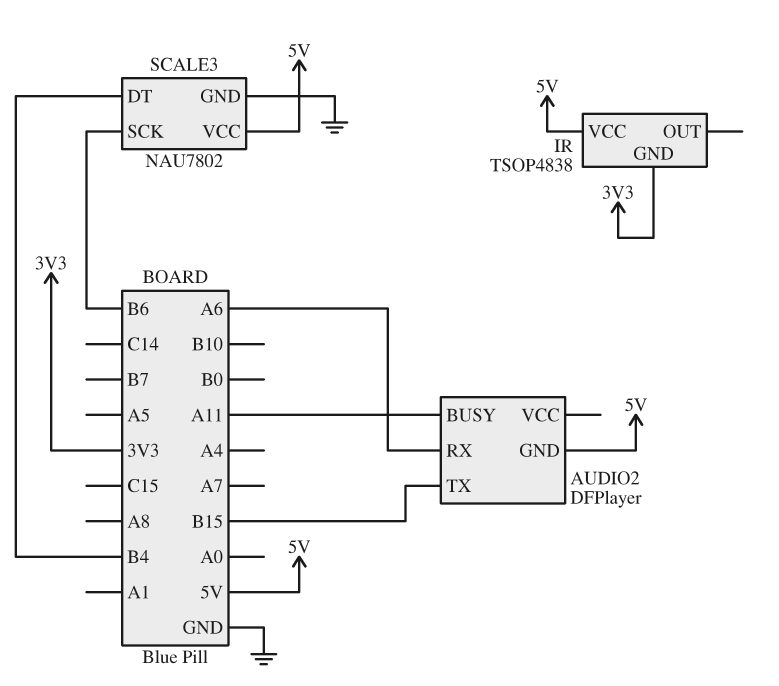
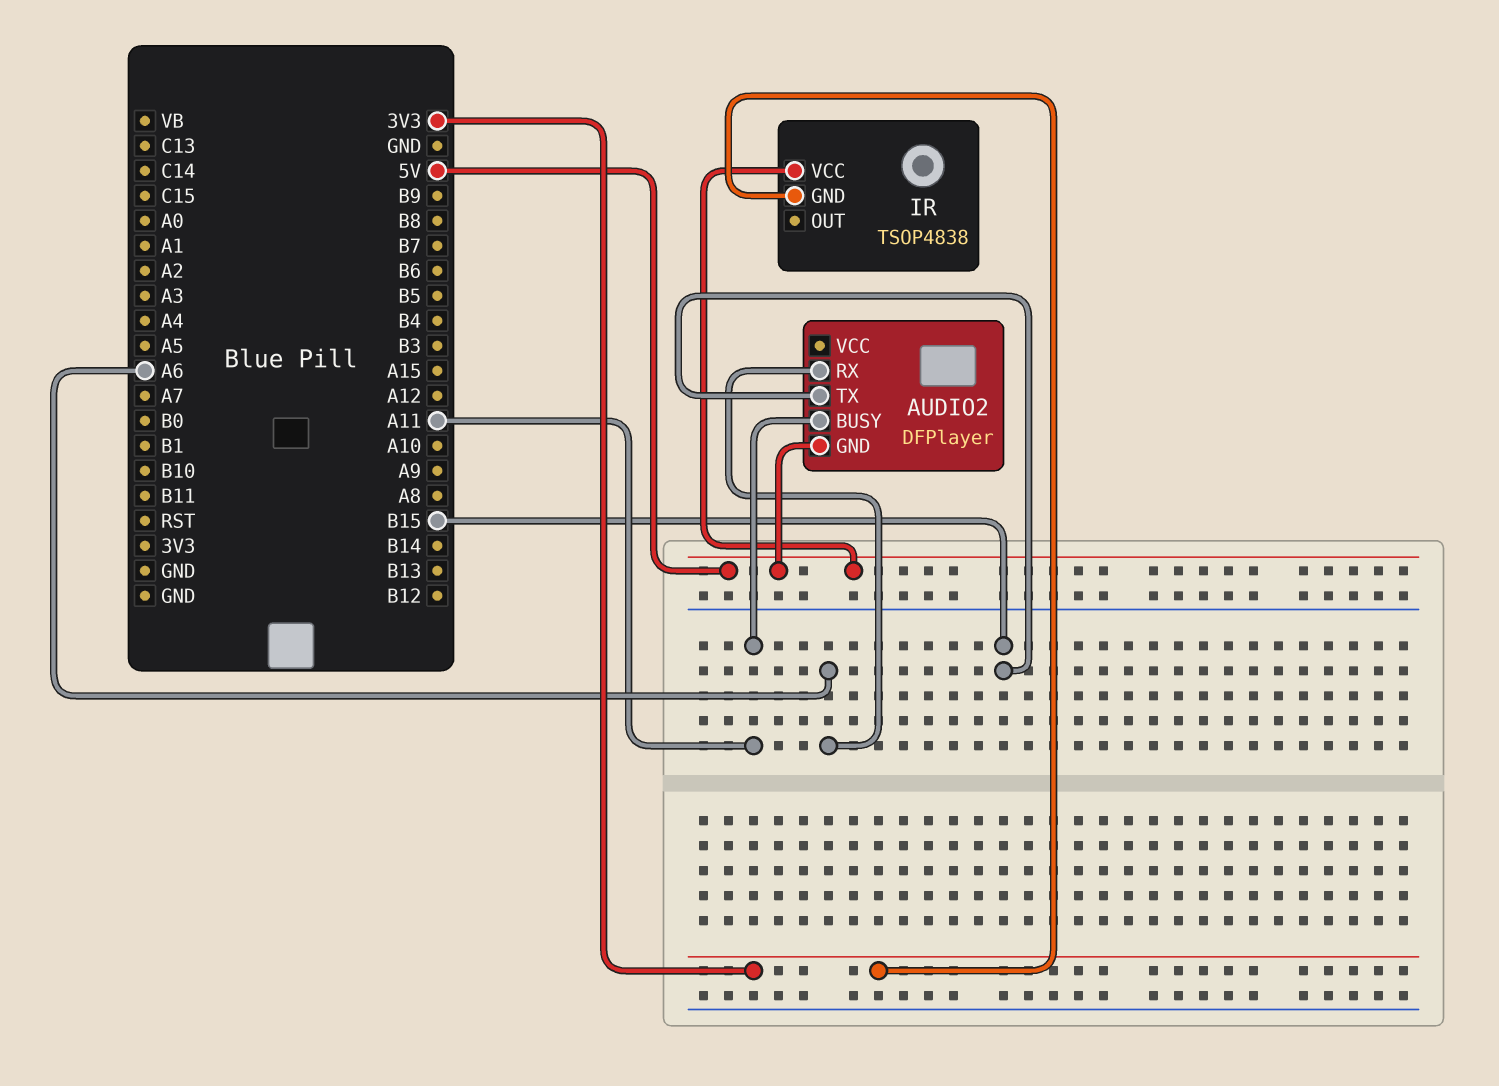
SCALE3: NAU7802 -> none
SCALE3 pin DT: B4 -> none
SCALE3 pin GND: GND -> none
SCALE3 pin SCK: B6 -> none
SCALE3 pin VCC: 5V -> none

